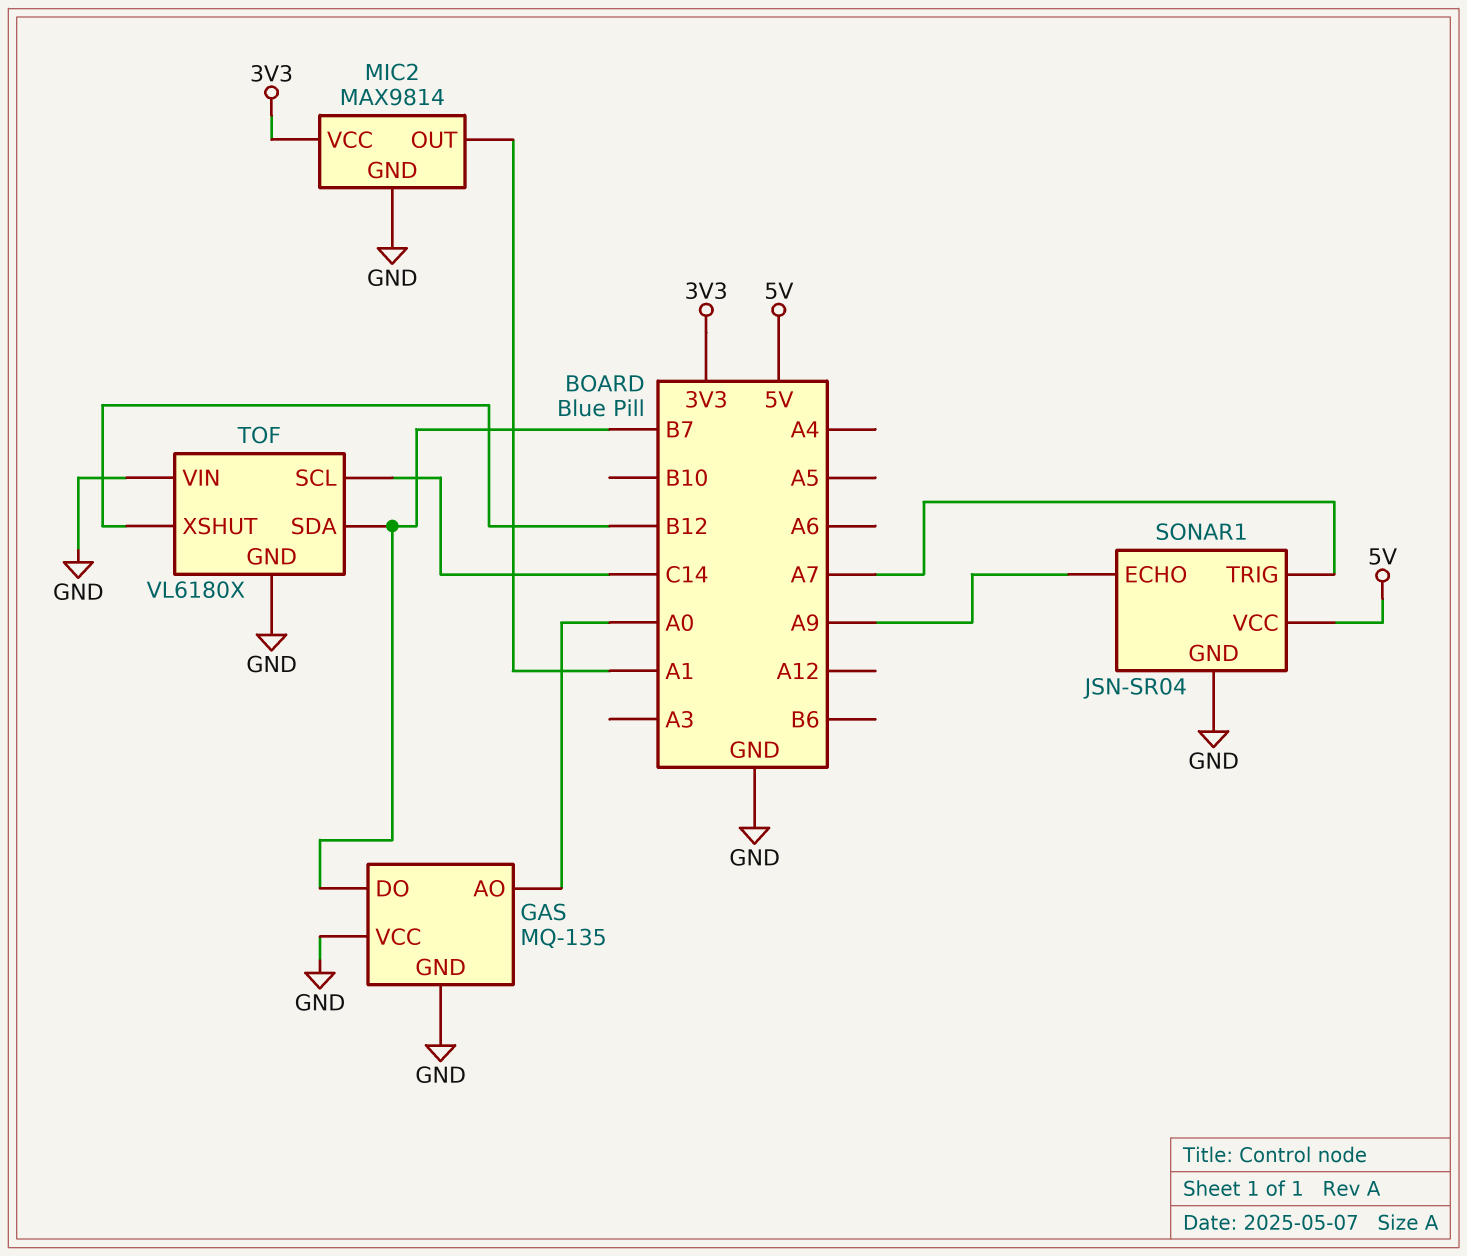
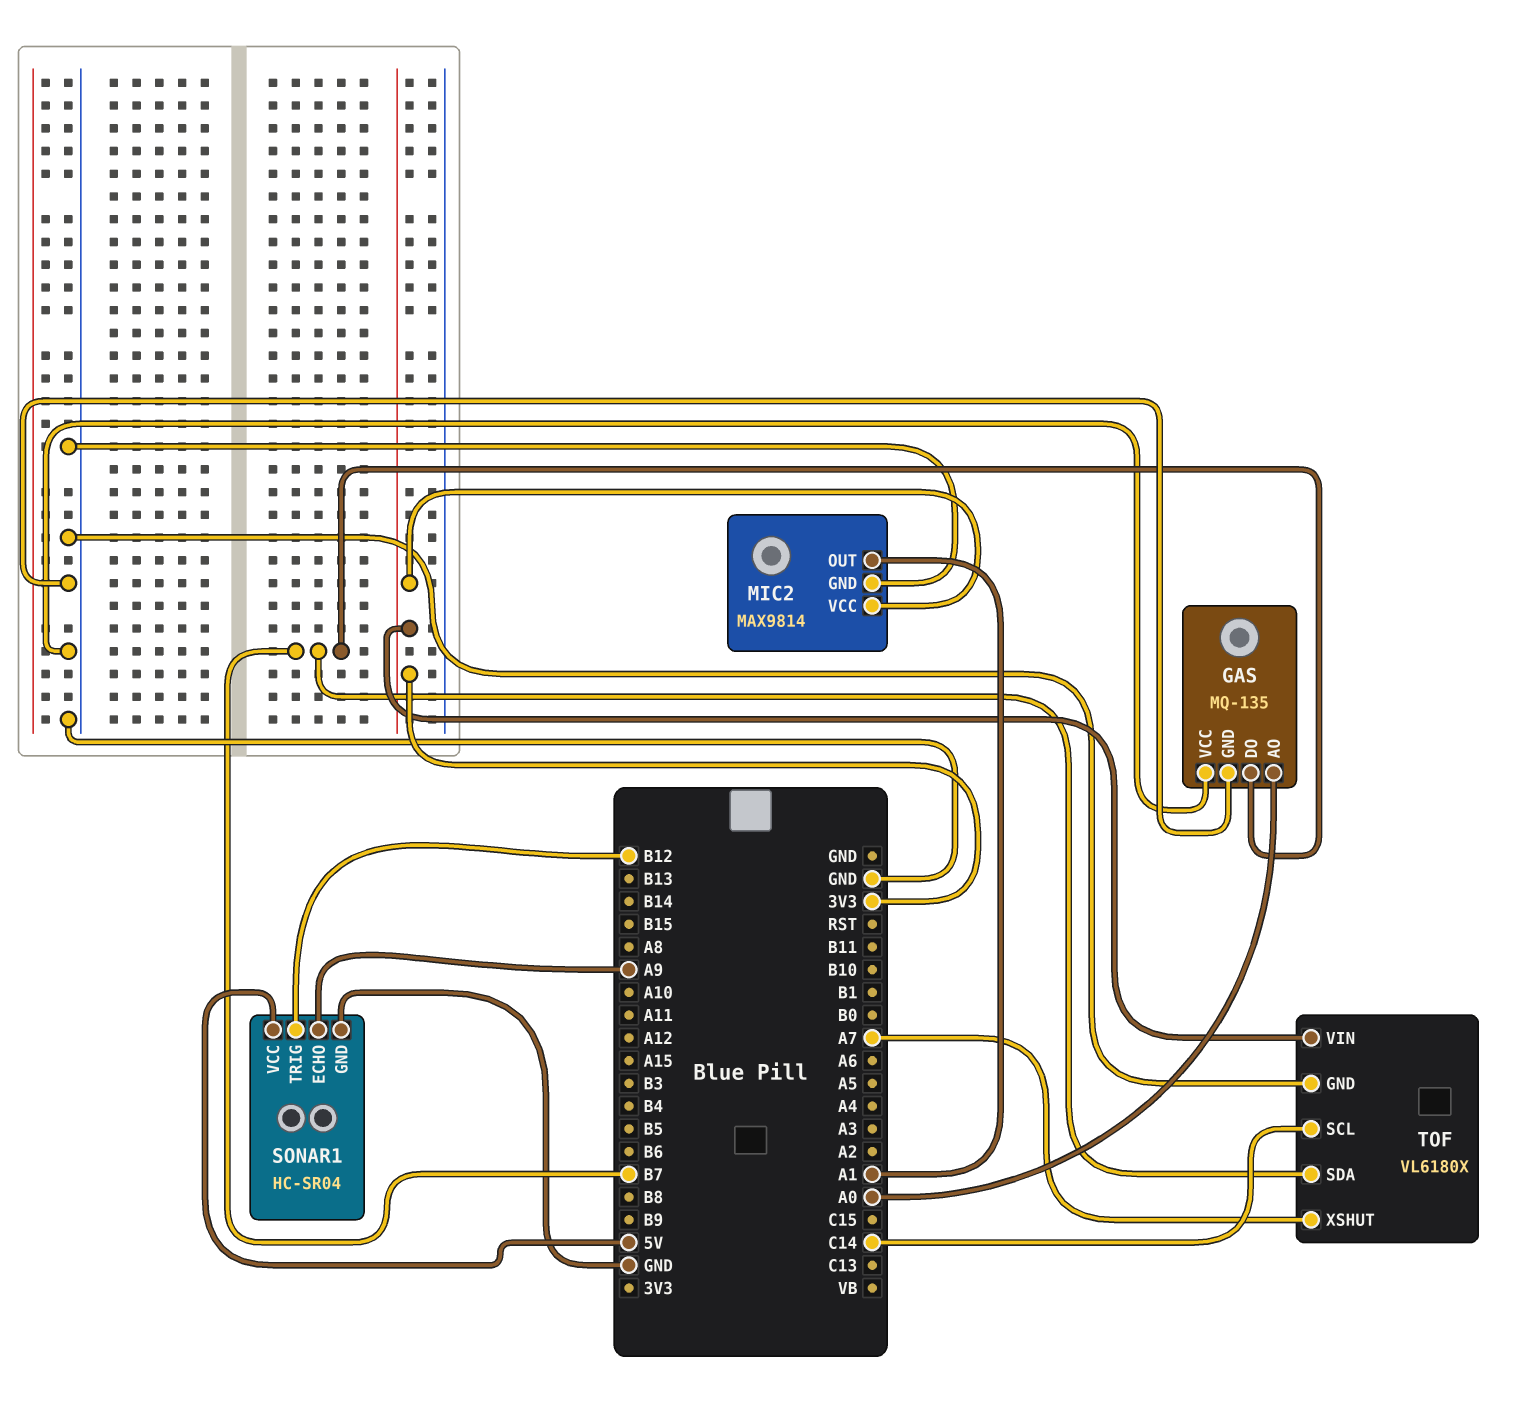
SONAR1: JSN-SR04 -> HC-SR04
SONAR1 pin TRIG: A7 -> B12
TOF pin VIN: GND -> 3V3
TOF pin XSHUT: B12 -> A7

